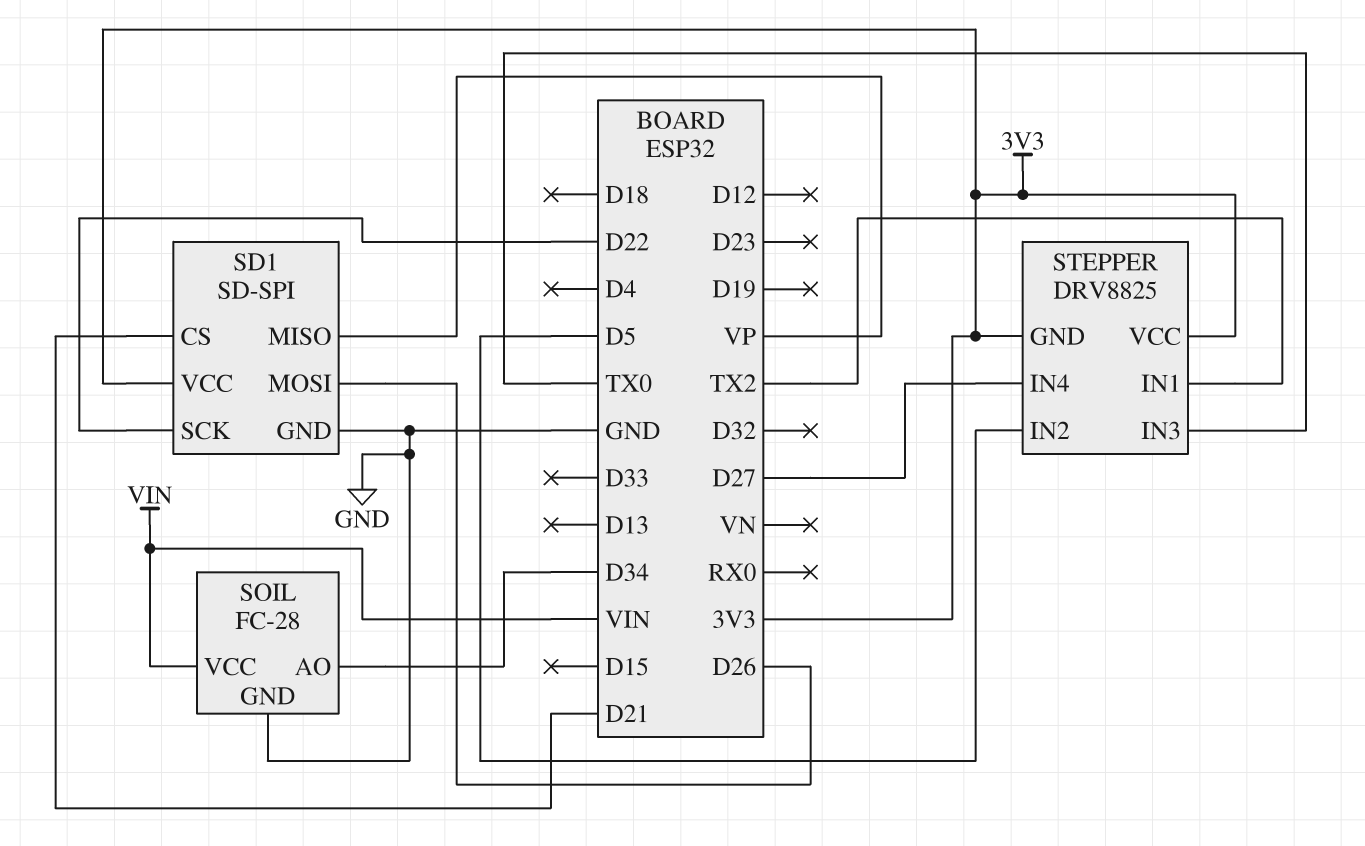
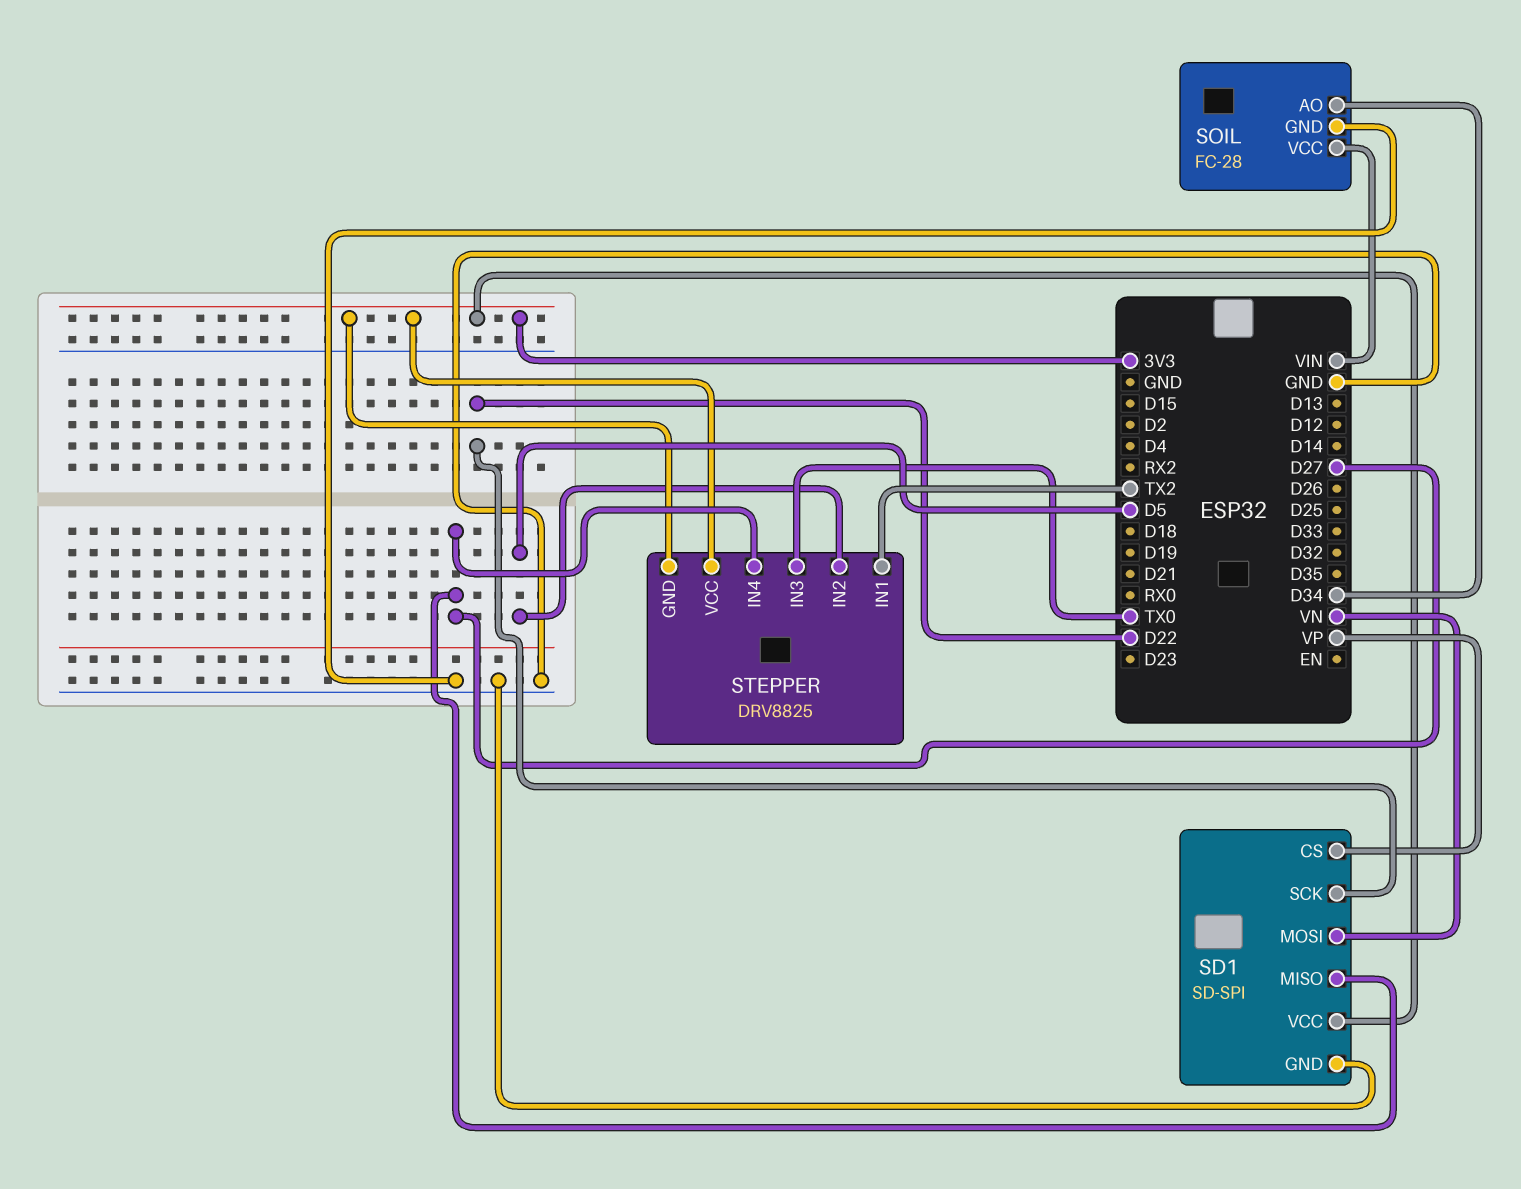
SD1 pin CS: D21 -> VP
SD1 pin MISO: VP -> D27
SD1 pin MOSI: D26 -> VN

